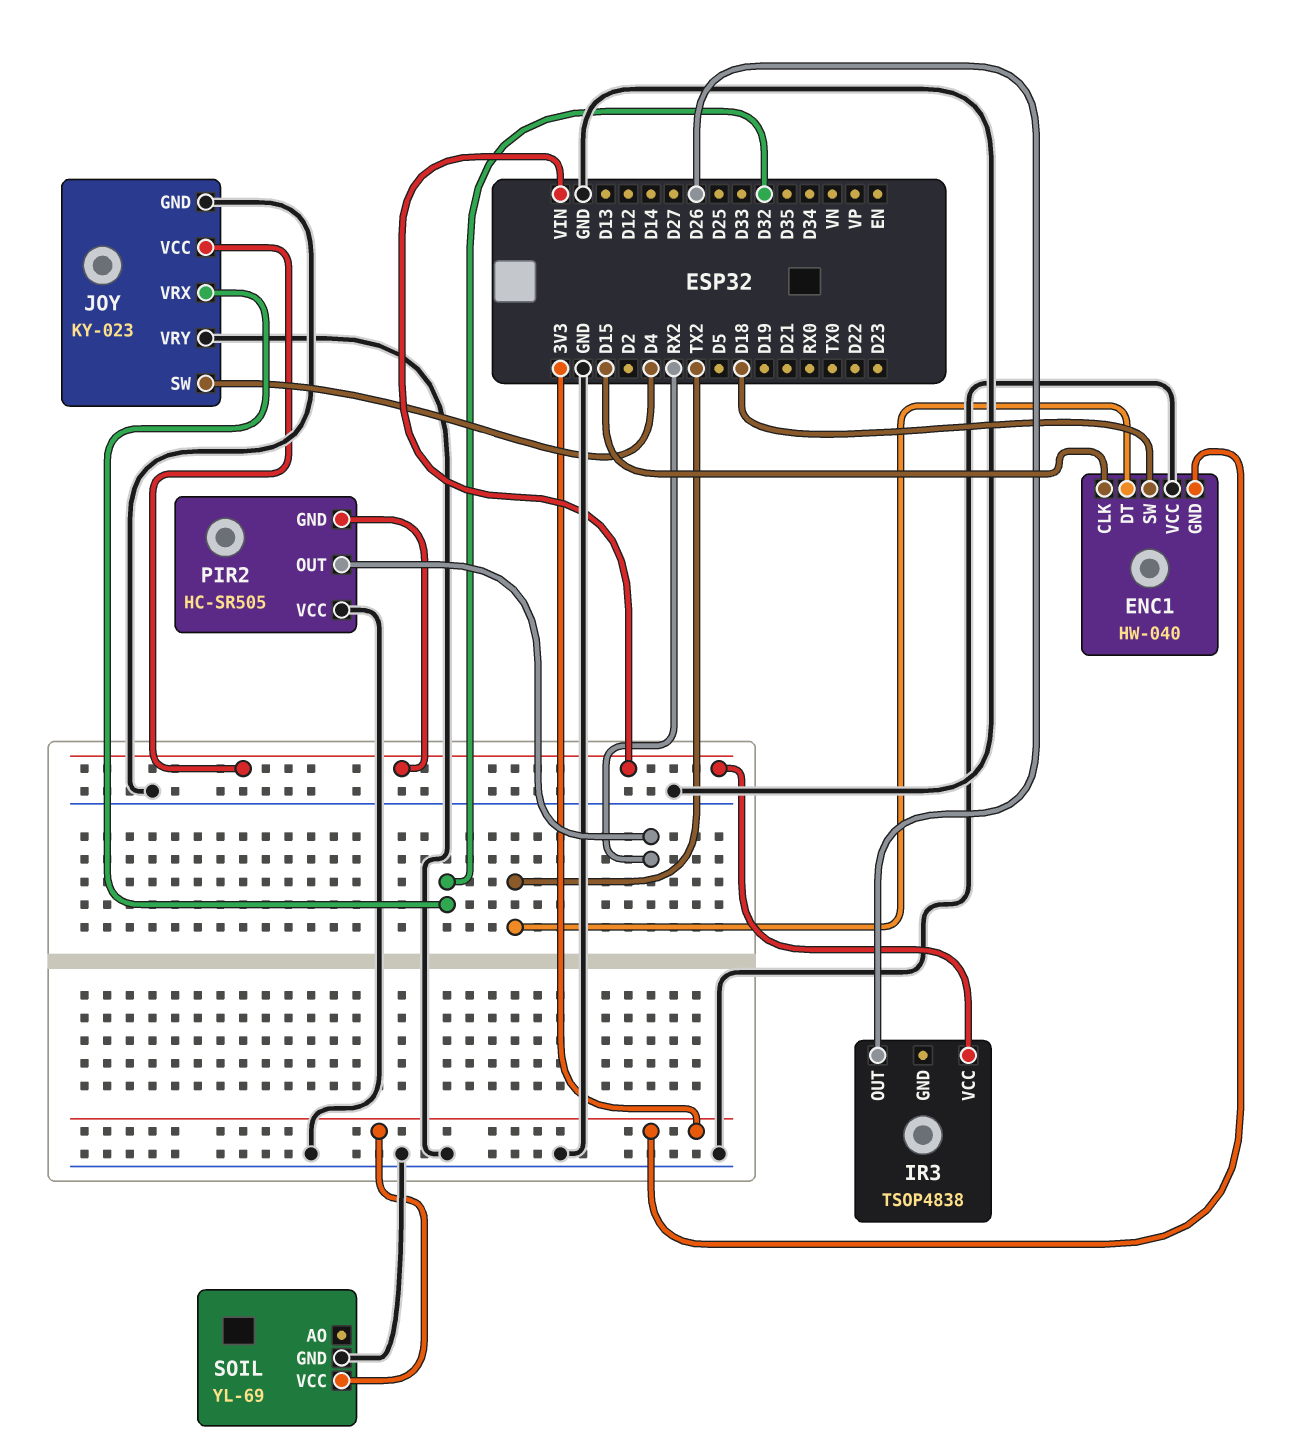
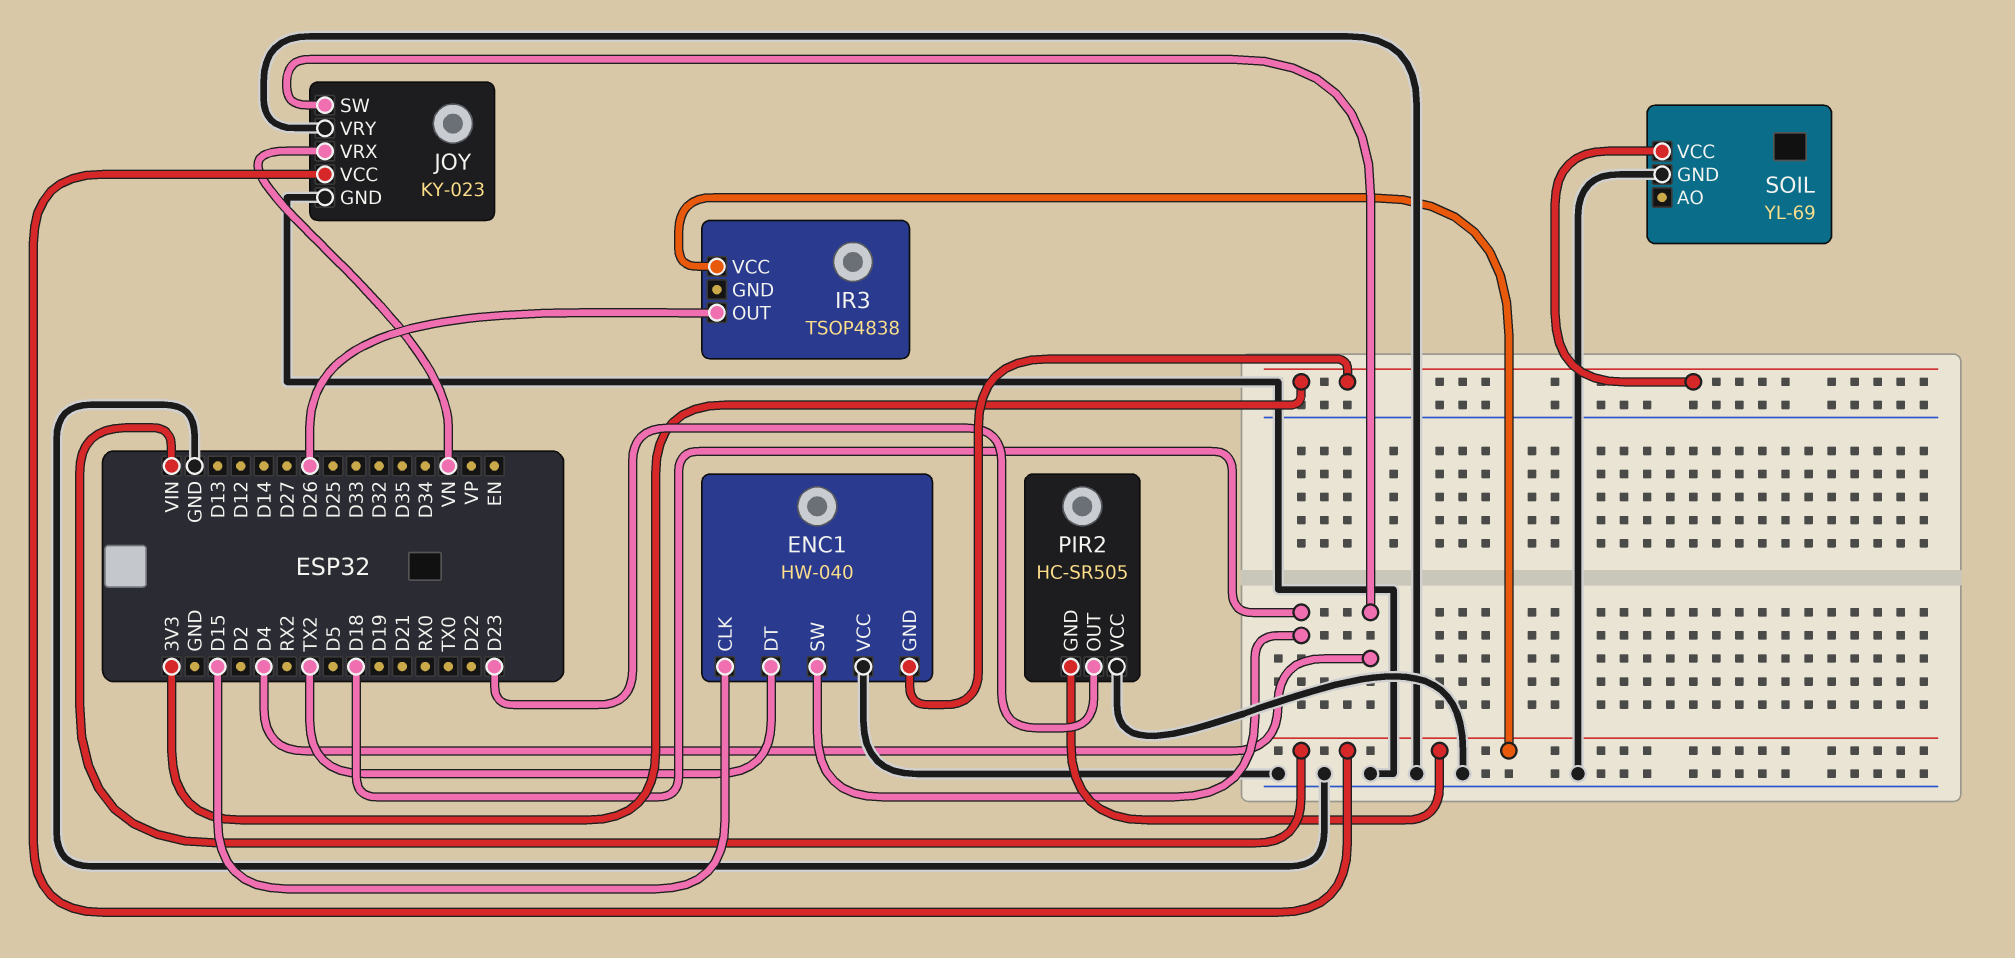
JOY pin VRX: D32 -> VN
PIR2 pin OUT: RX2 -> D23

